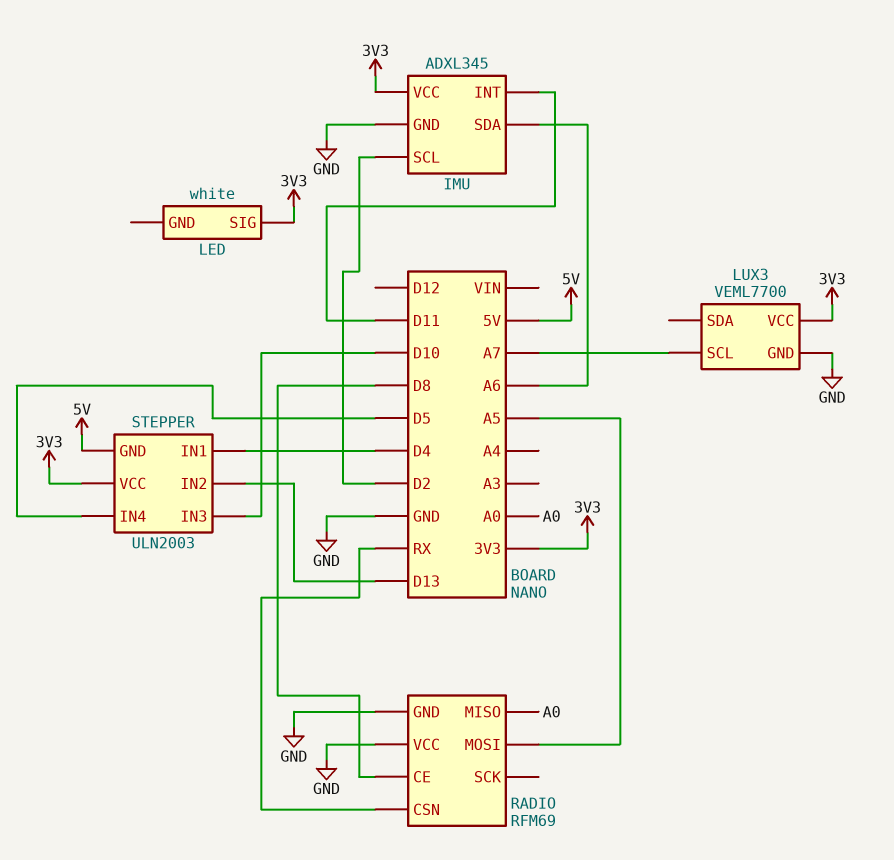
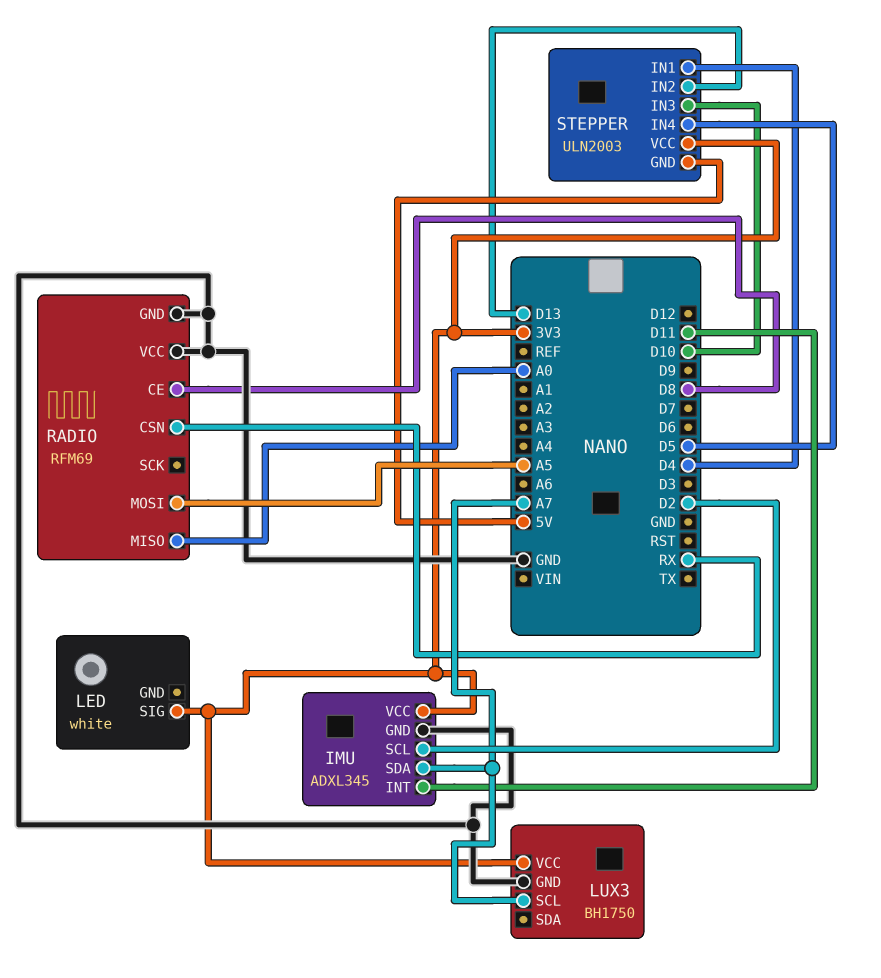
IMU pin SDA: A6 -> A7
LUX3: VEML7700 -> BH1750

